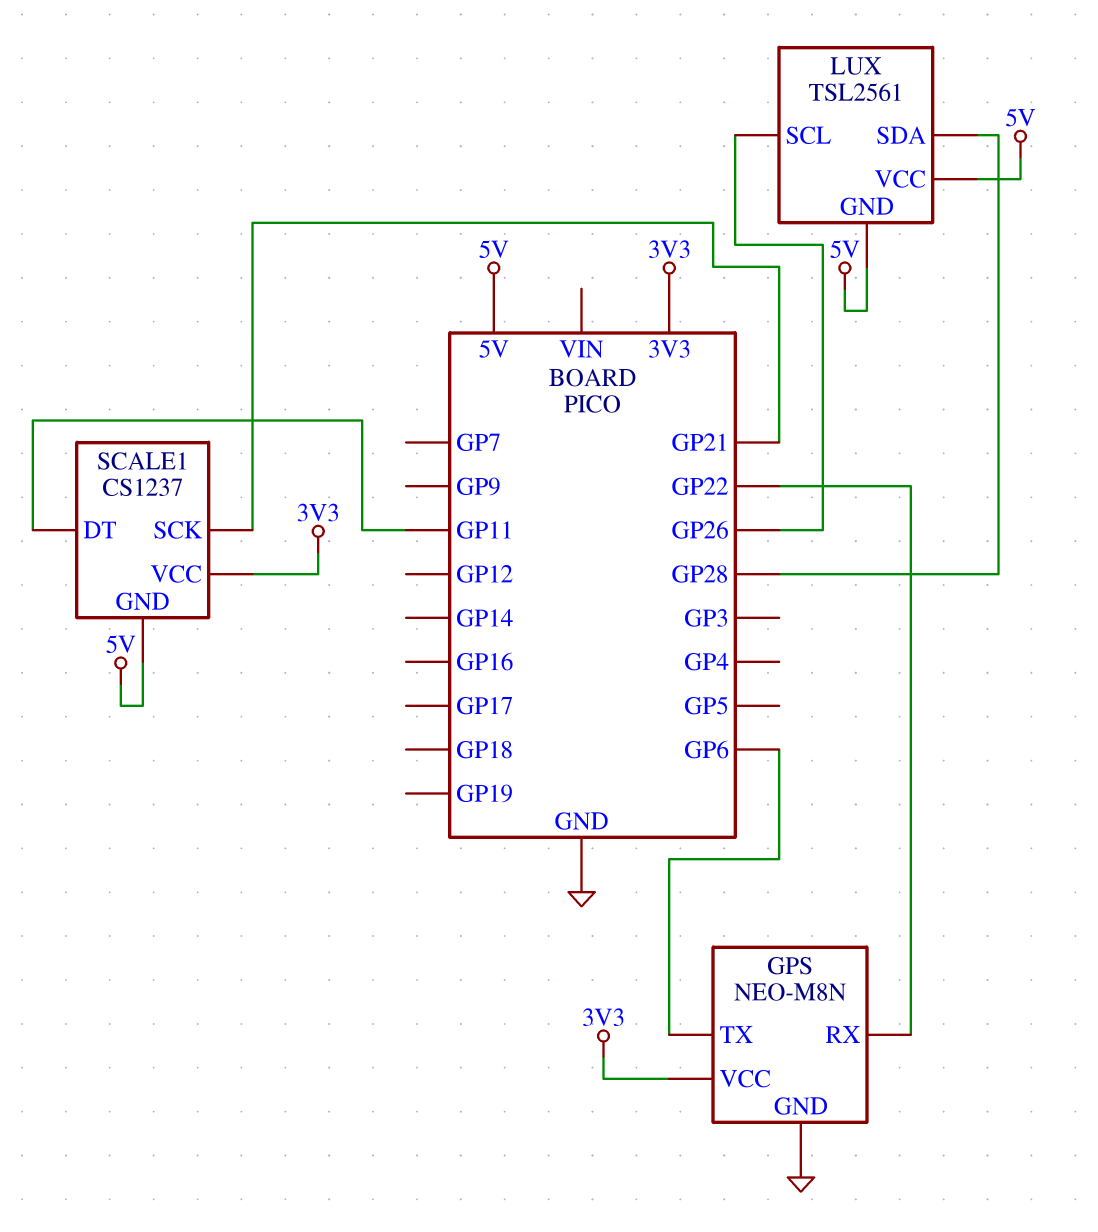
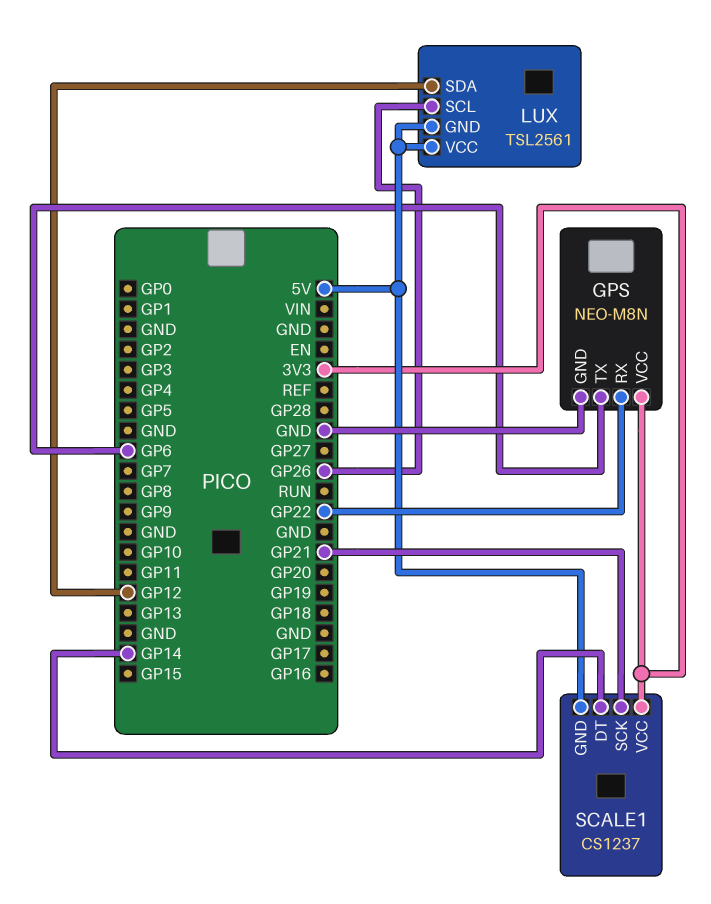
LUX pin SDA: GP28 -> GP12
SCALE1 pin DT: GP11 -> GP14

